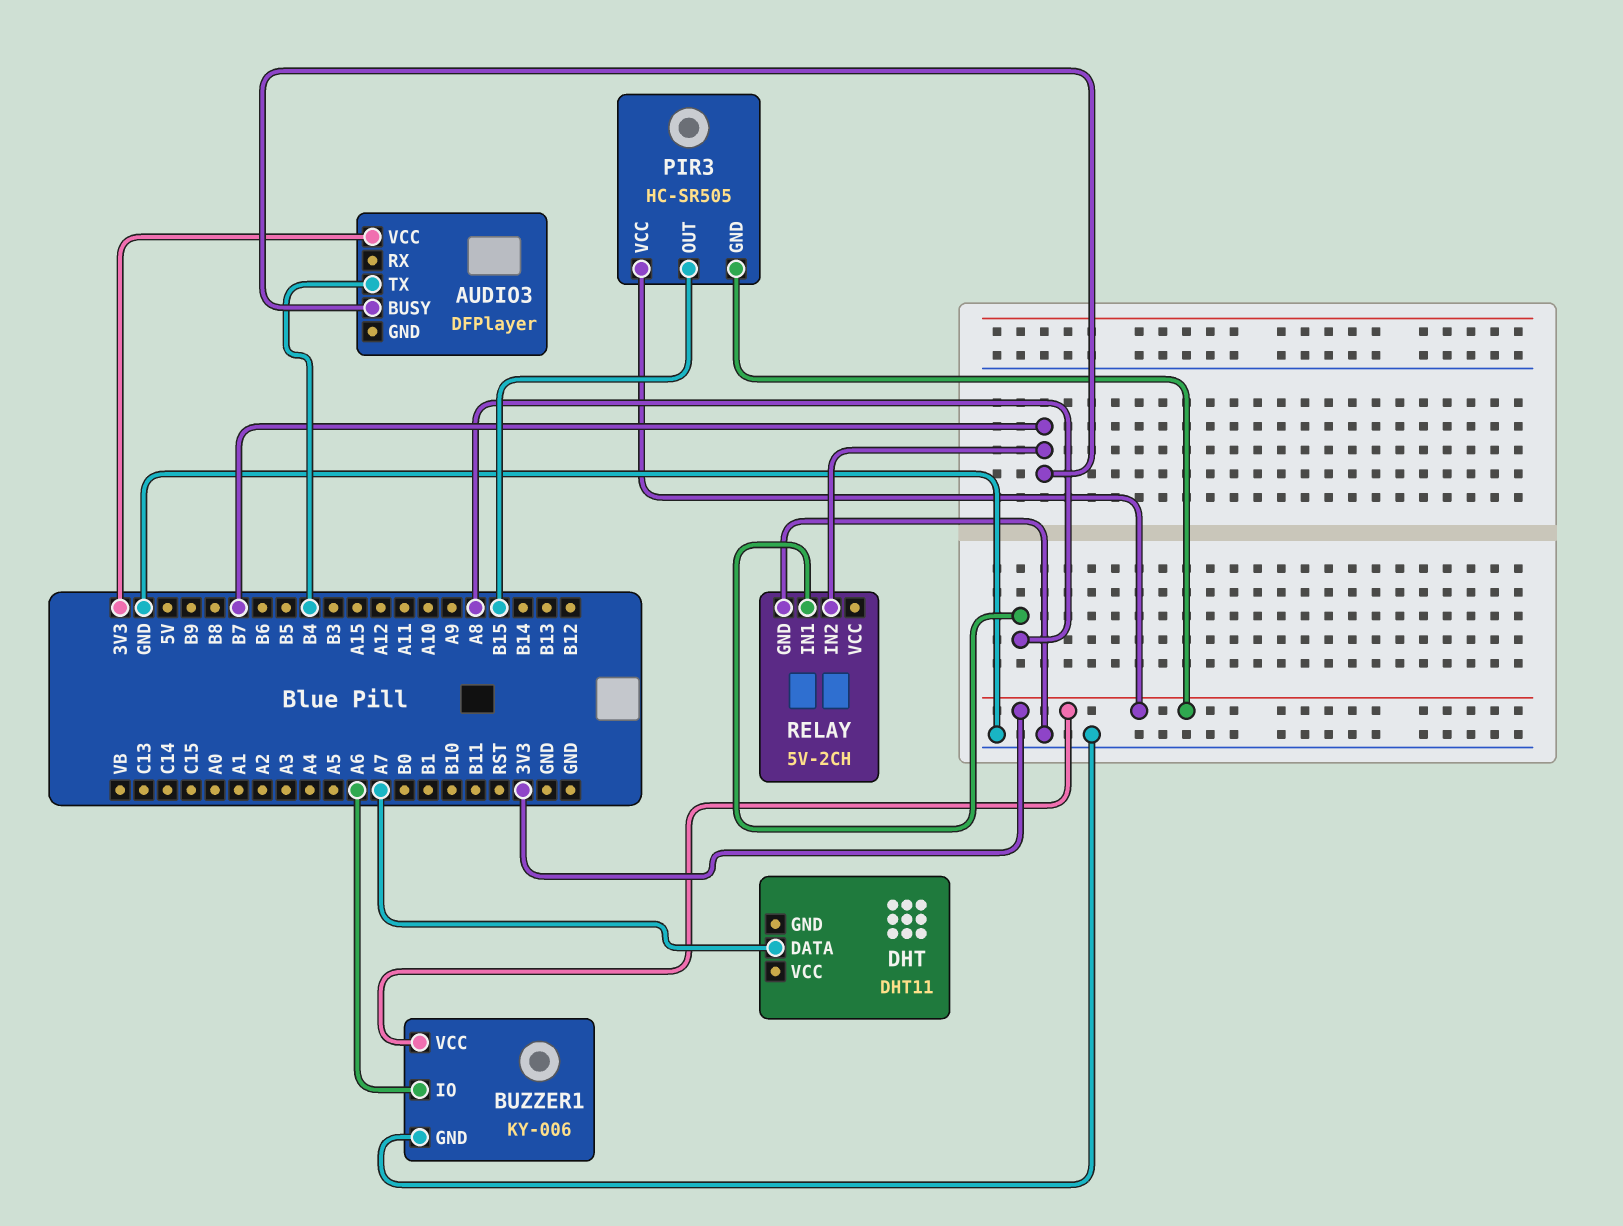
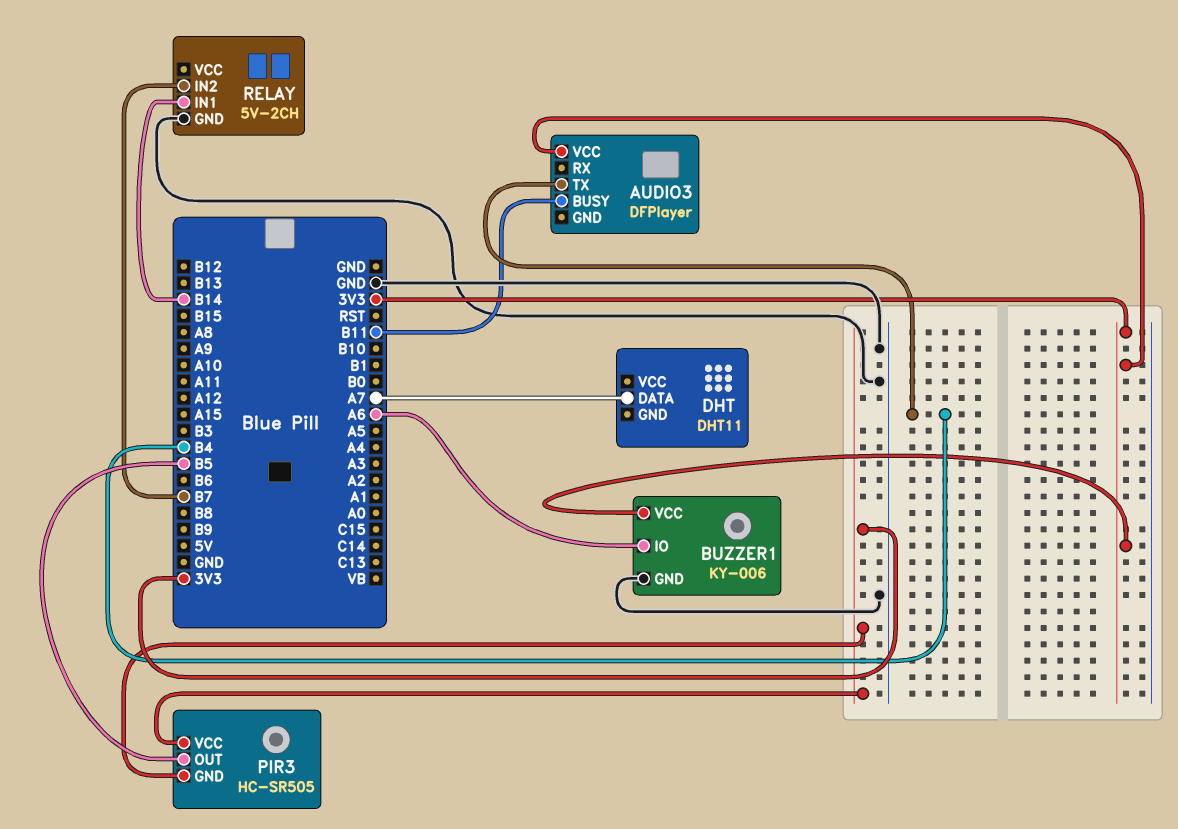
AUDIO3 pin BUSY: B7 -> B11
PIR3 pin OUT: B15 -> B5
RELAY pin IN1: A8 -> B14

